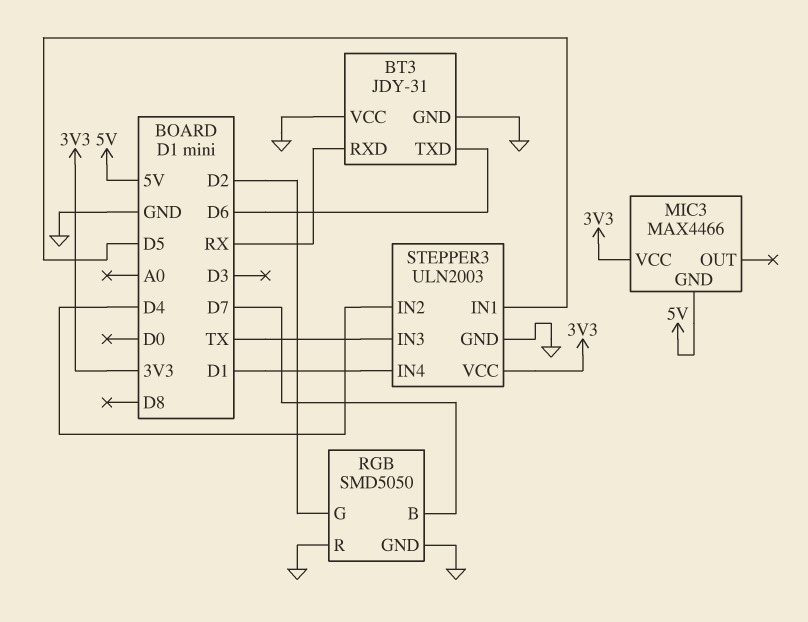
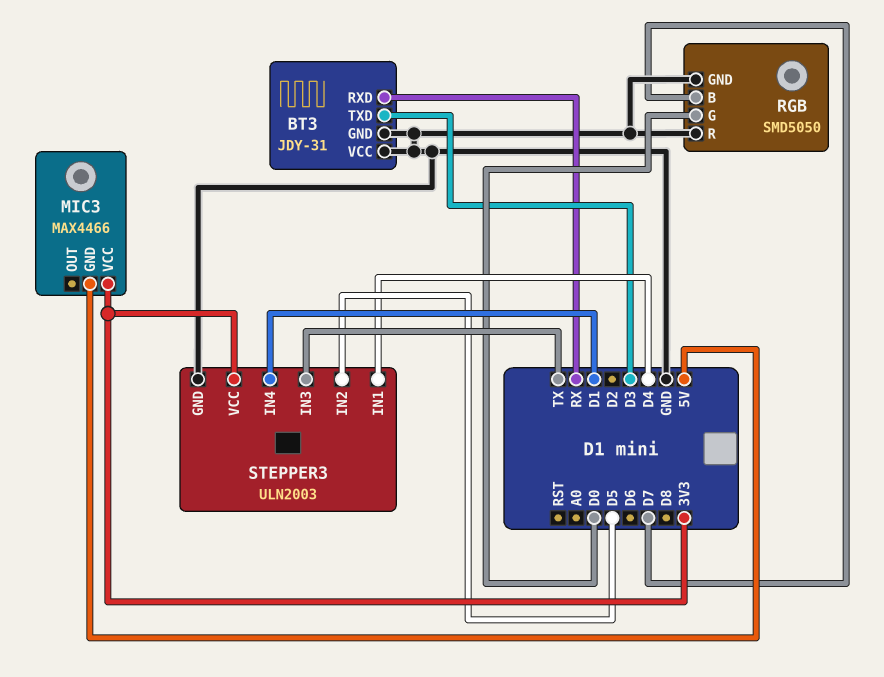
BT3 pin TXD: D6 -> D3
RGB pin G: D2 -> D0
STEPPER3 pin IN1: D5 -> D4
STEPPER3 pin IN2: D4 -> D5

